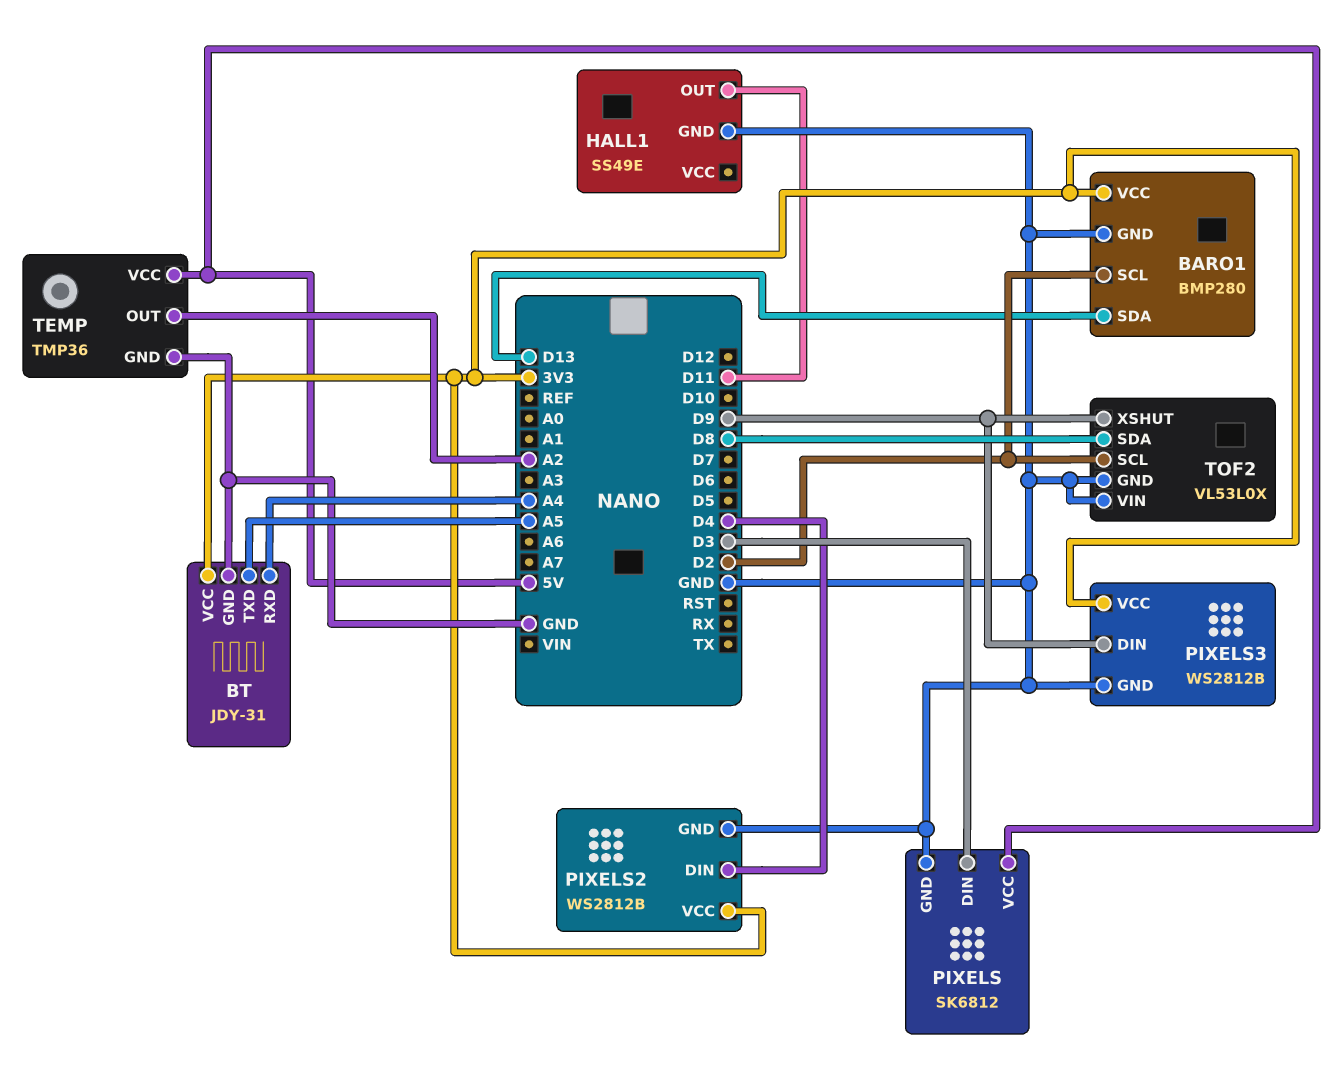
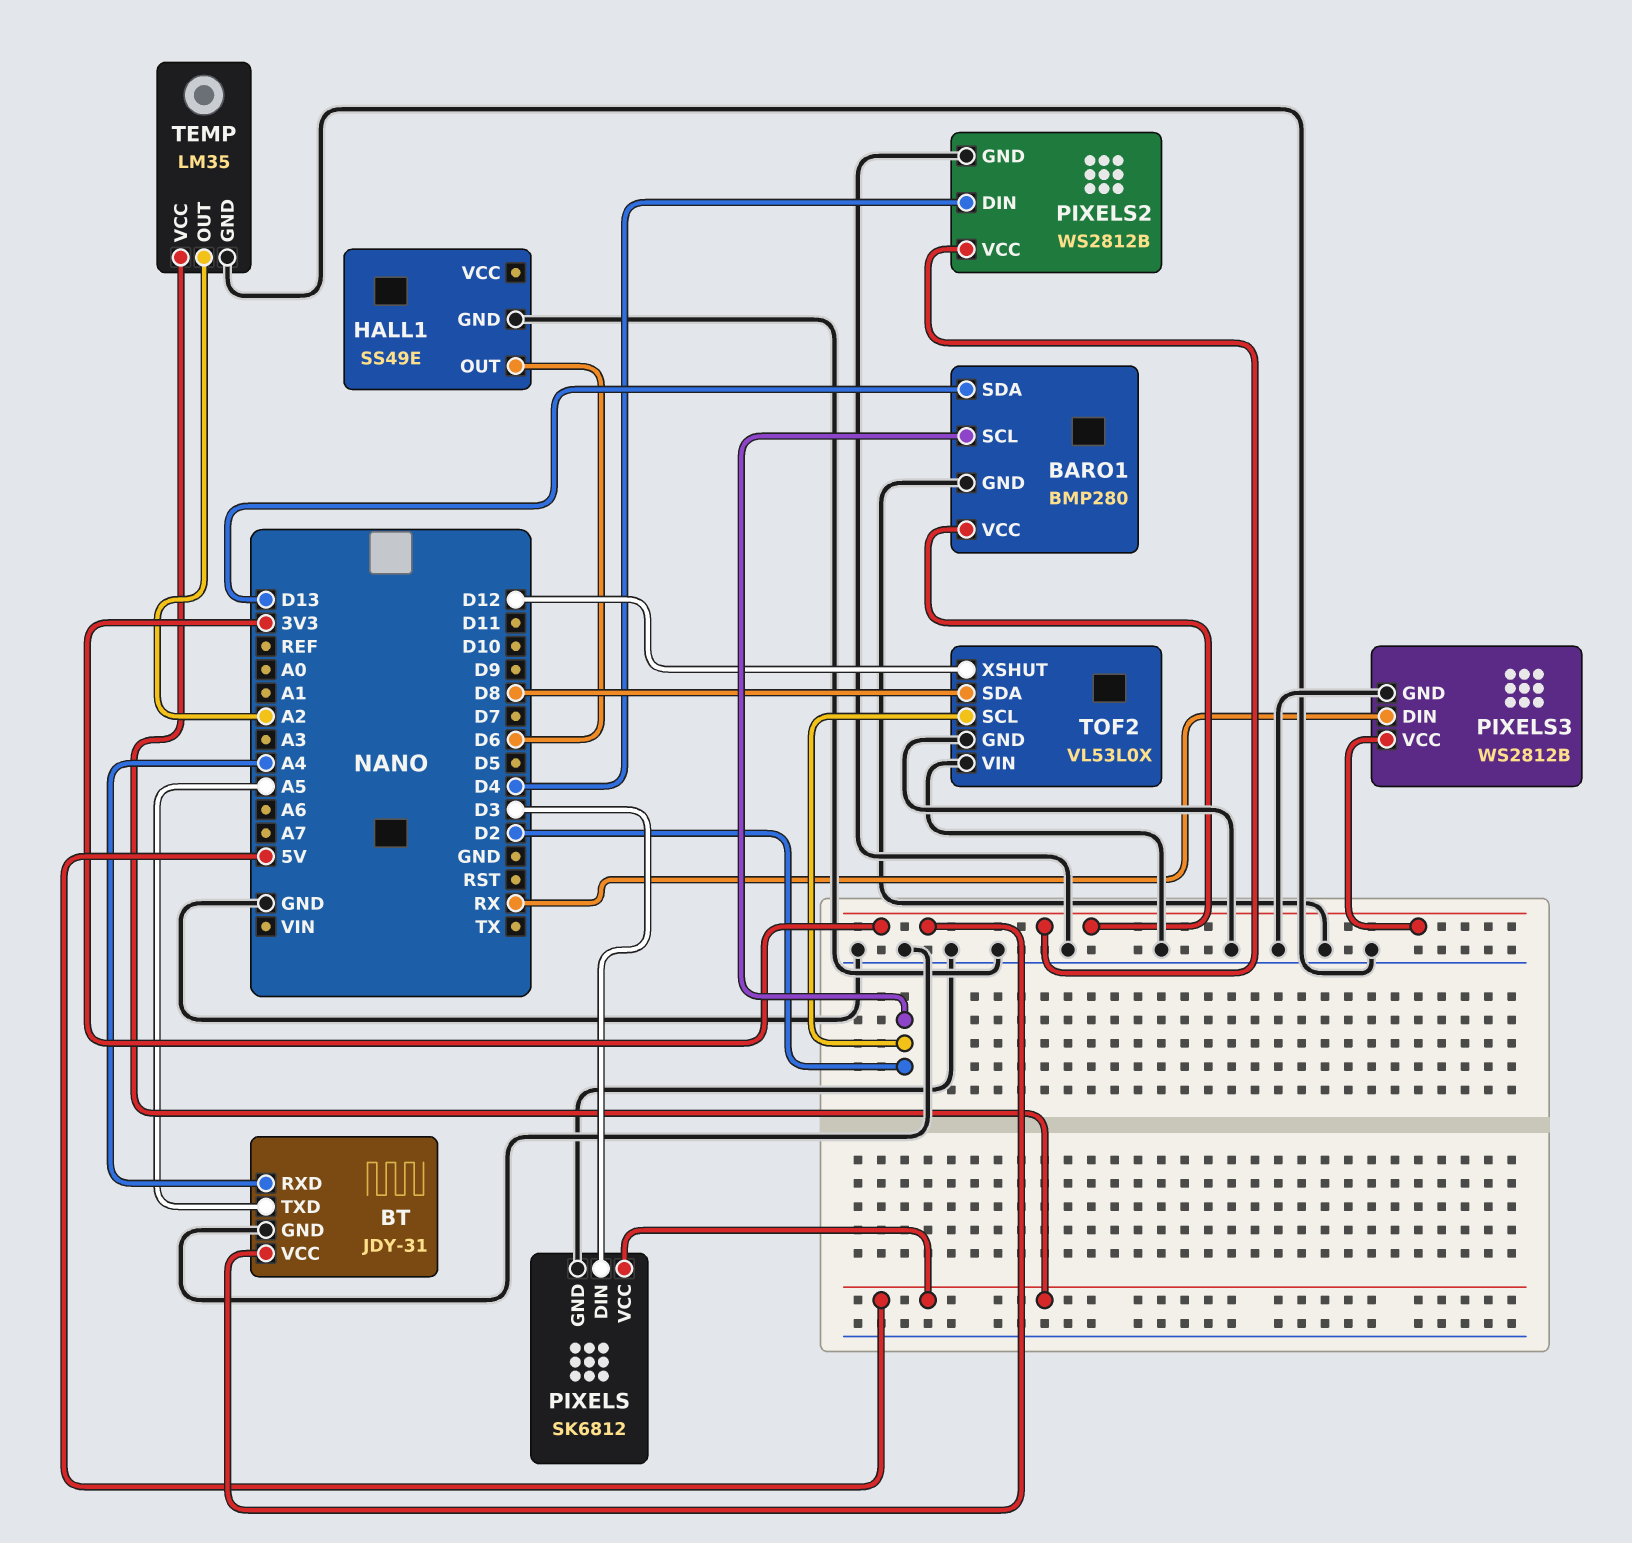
HALL1 pin OUT: D11 -> D6
PIXELS3 pin DIN: D9 -> RX
TEMP: TMP36 -> LM35
TOF2 pin XSHUT: D9 -> D12

